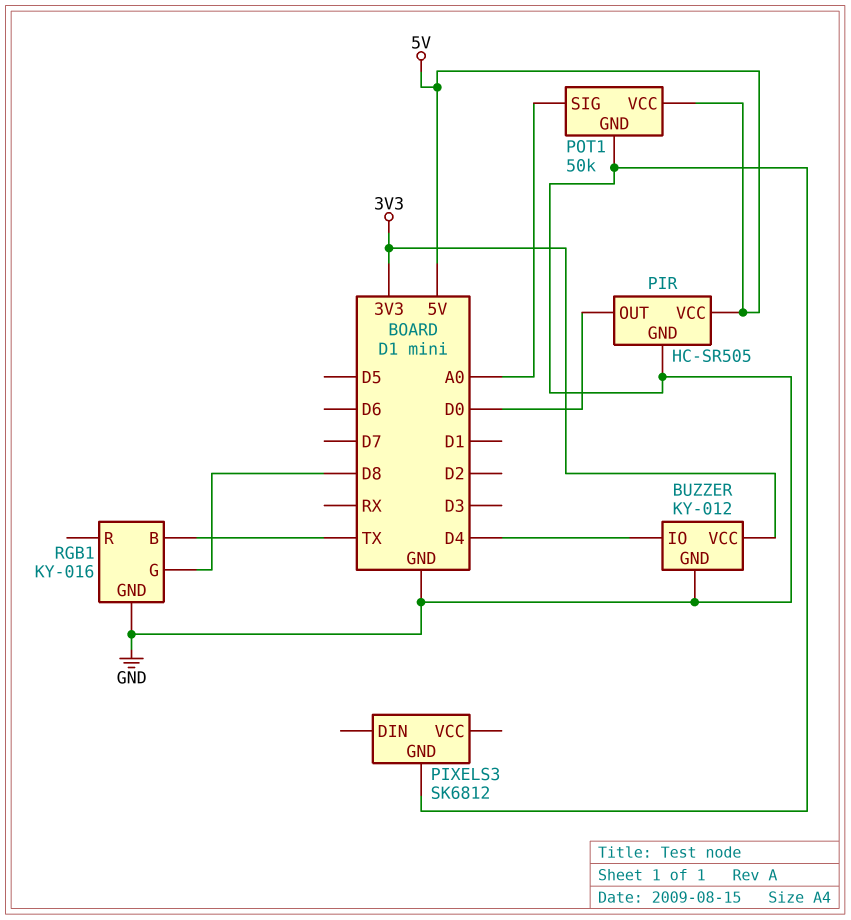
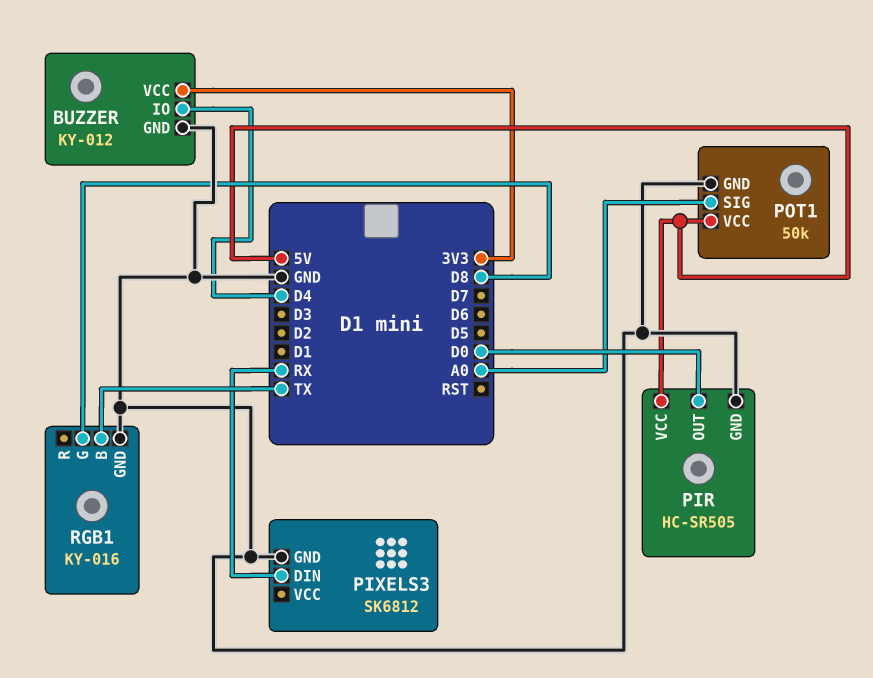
PIXELS3 pin DIN: none -> RX

